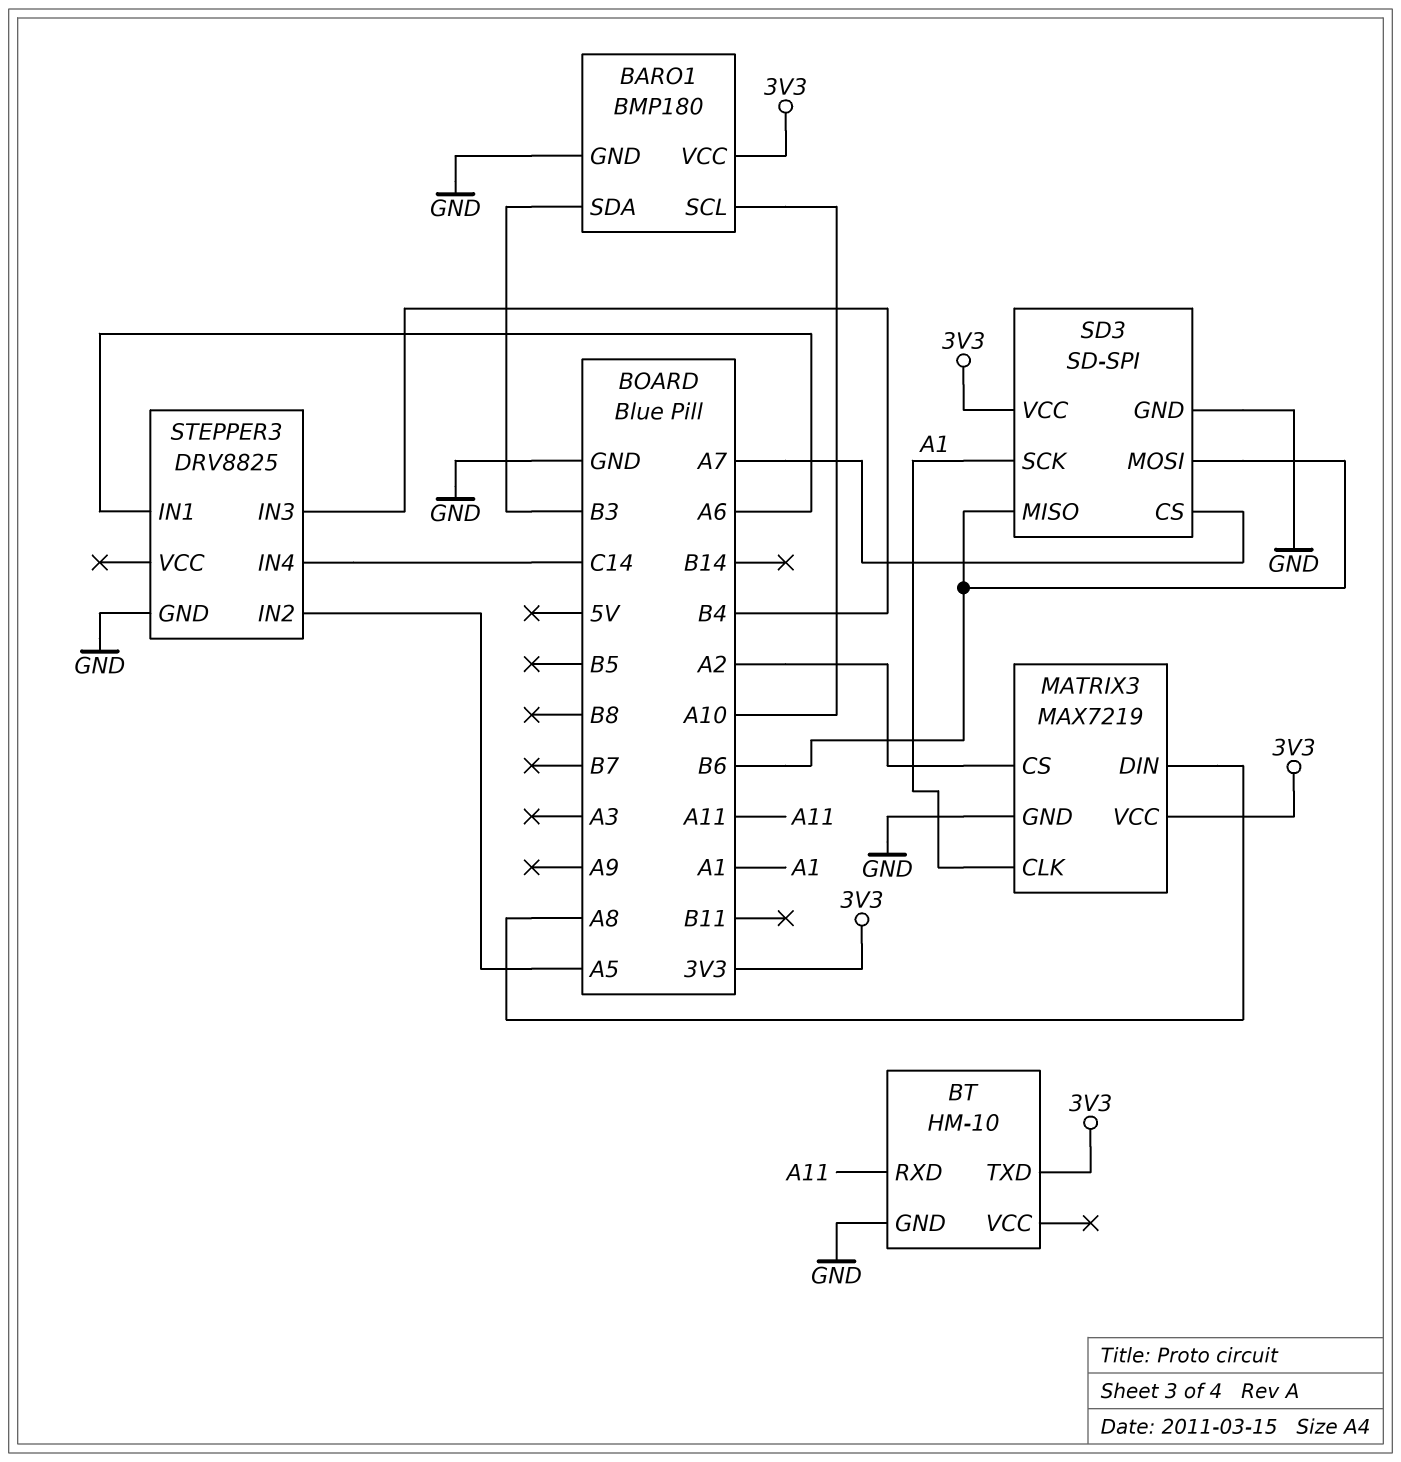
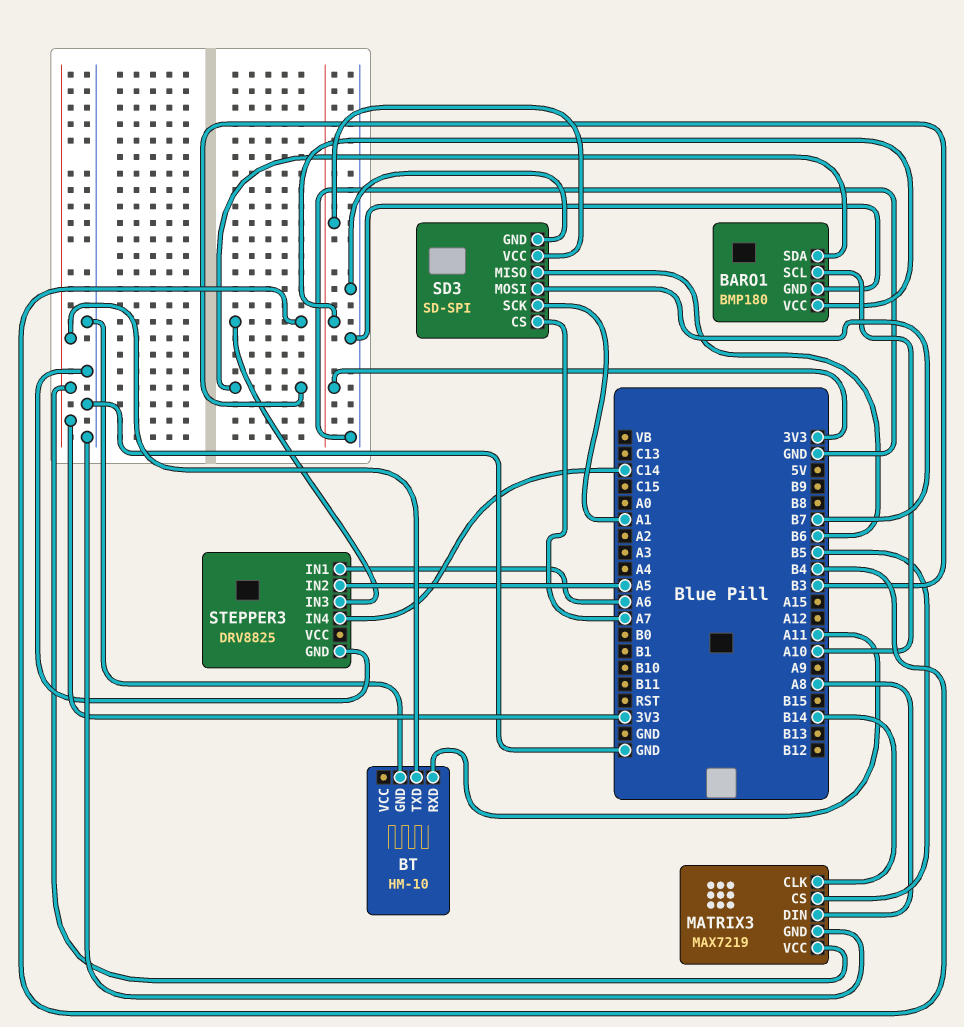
MATRIX3 pin CLK: A1 -> B14
MATRIX3 pin CS: A2 -> B5
SD3 pin MOSI: B6 -> B7

